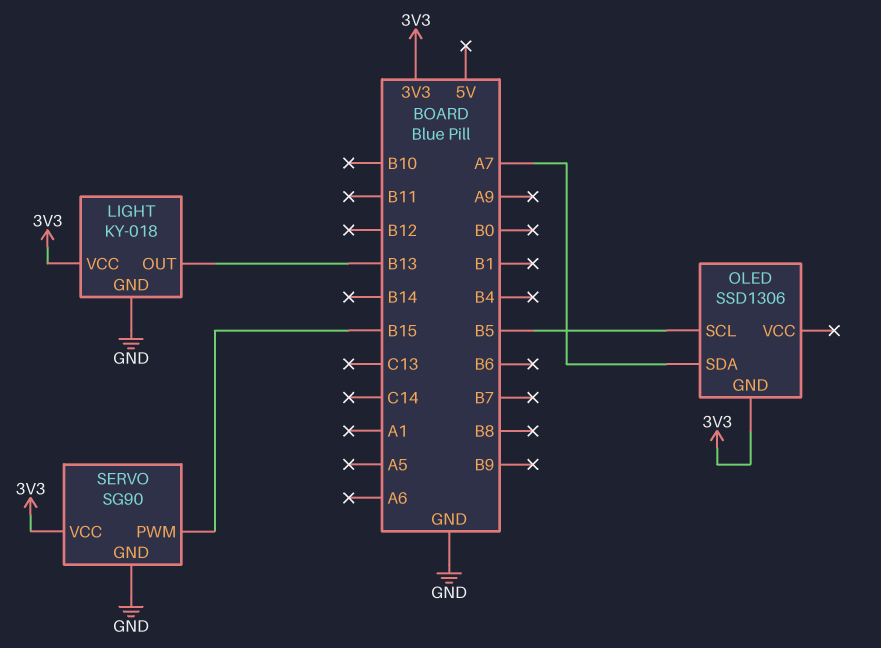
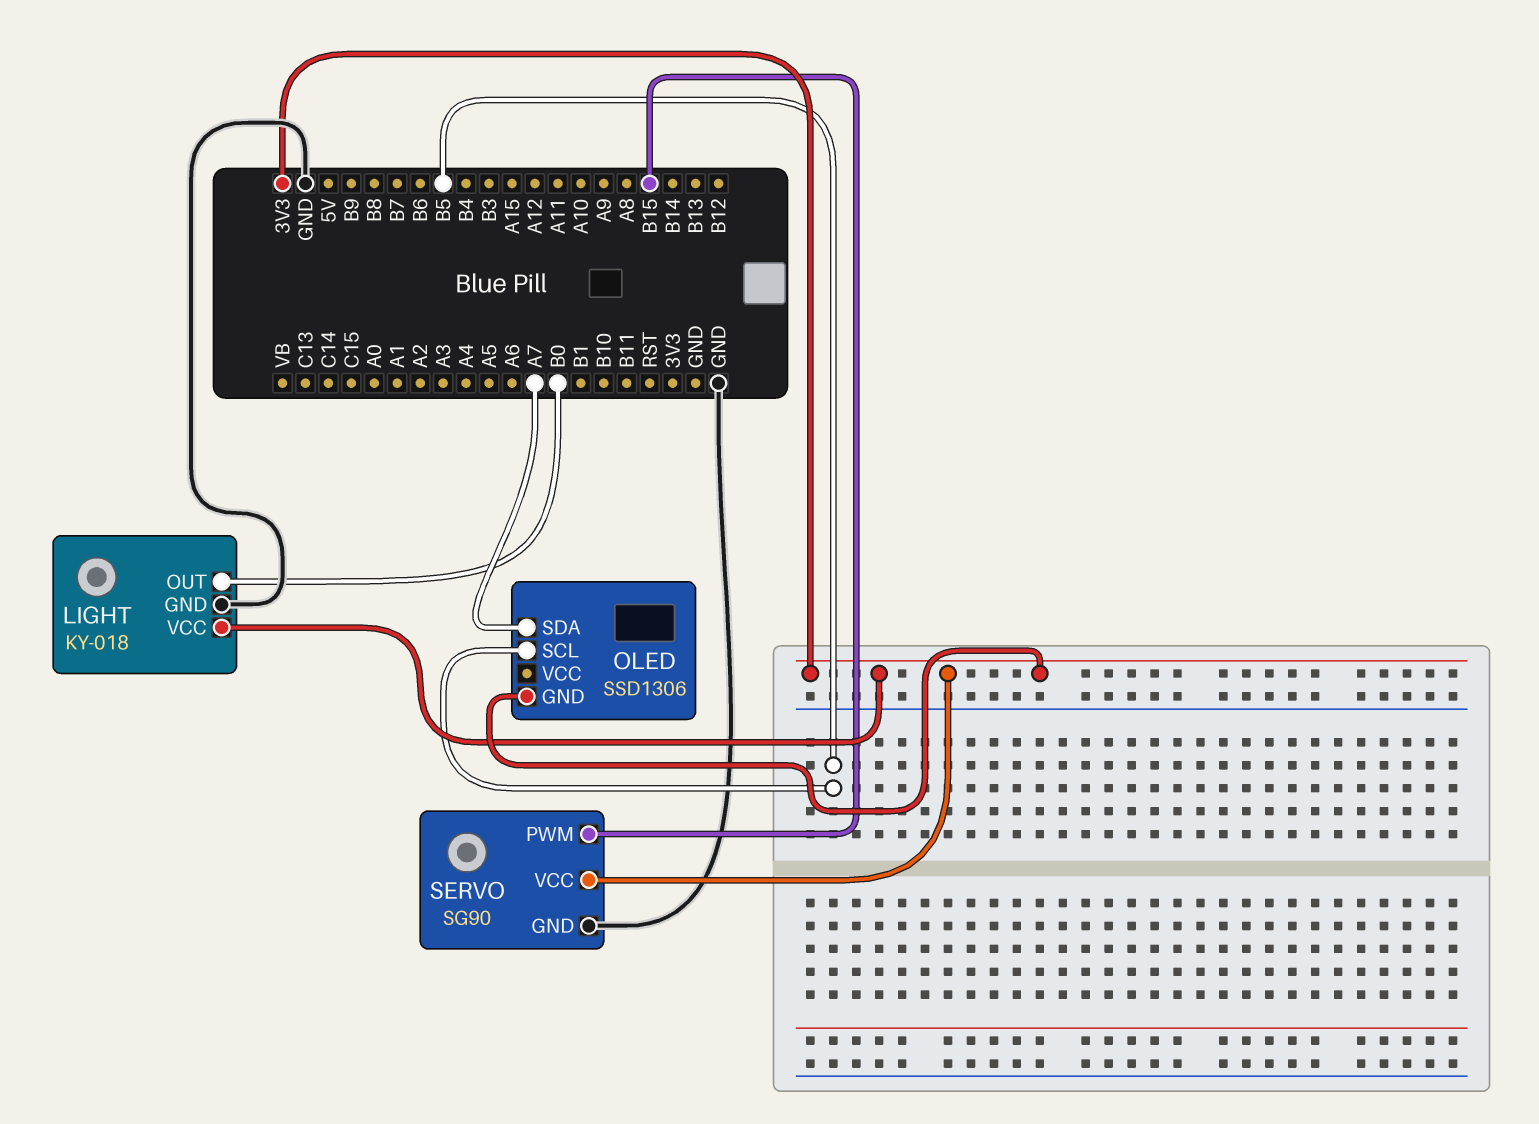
LIGHT pin OUT: B13 -> B0

